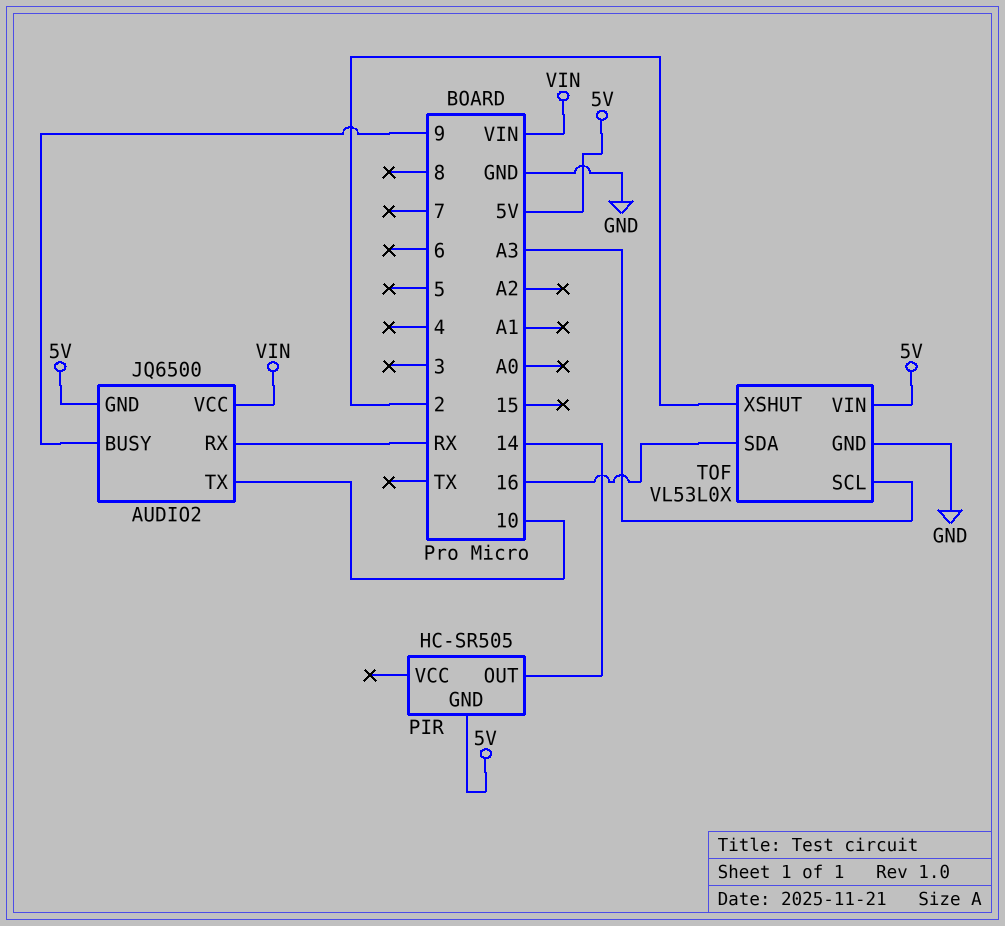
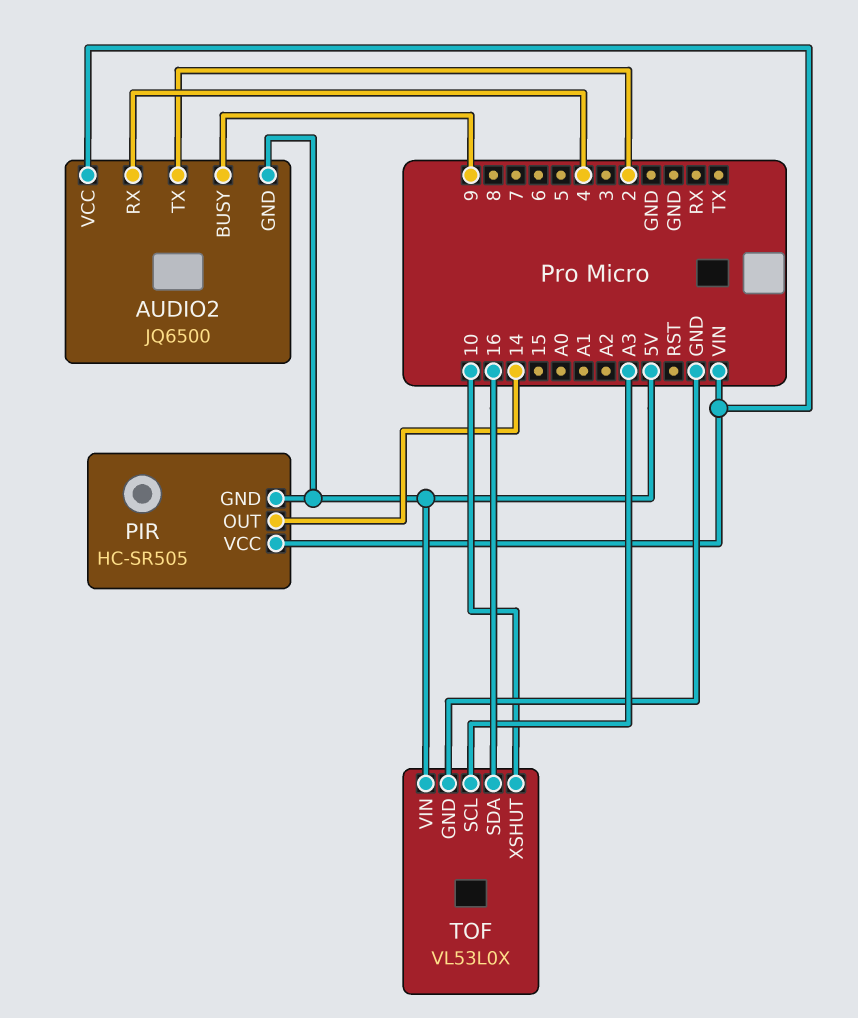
AUDIO2 pin RX: RX -> 4
AUDIO2 pin TX: 10 -> 2
PIR pin VCC: none -> VIN
TOF pin XSHUT: 2 -> 10

